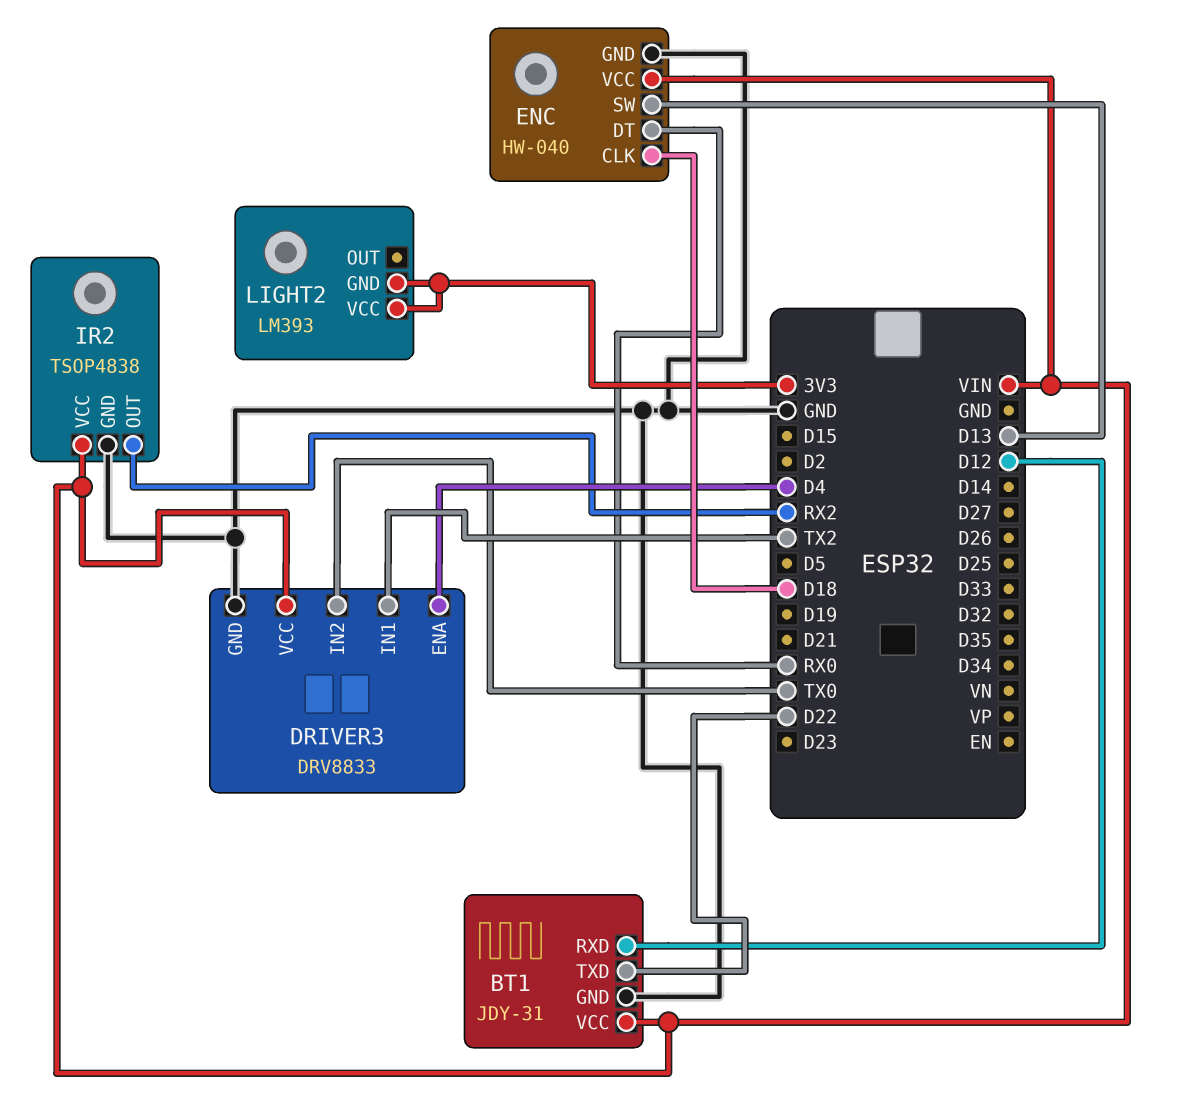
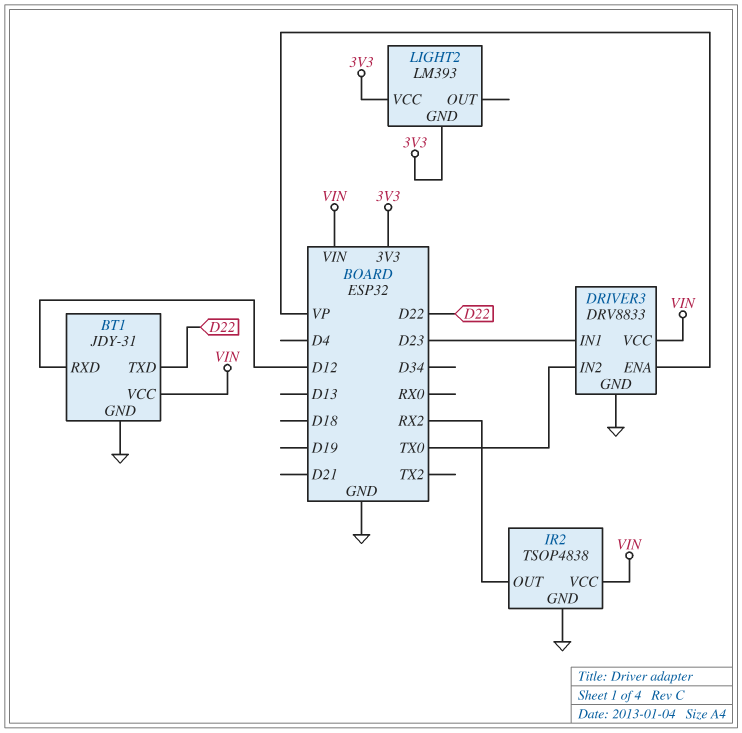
DRIVER3 pin ENA: D4 -> VP
DRIVER3 pin IN1: TX2 -> D23
ENC: HW-040 -> none
ENC pin CLK: D18 -> none
ENC pin DT: RX0 -> none
ENC pin GND: GND -> none
ENC pin SW: D13 -> none
ENC pin VCC: VIN -> none

